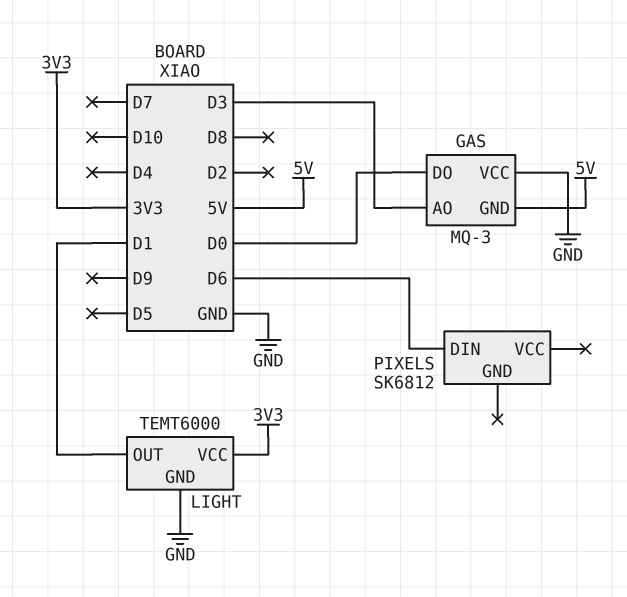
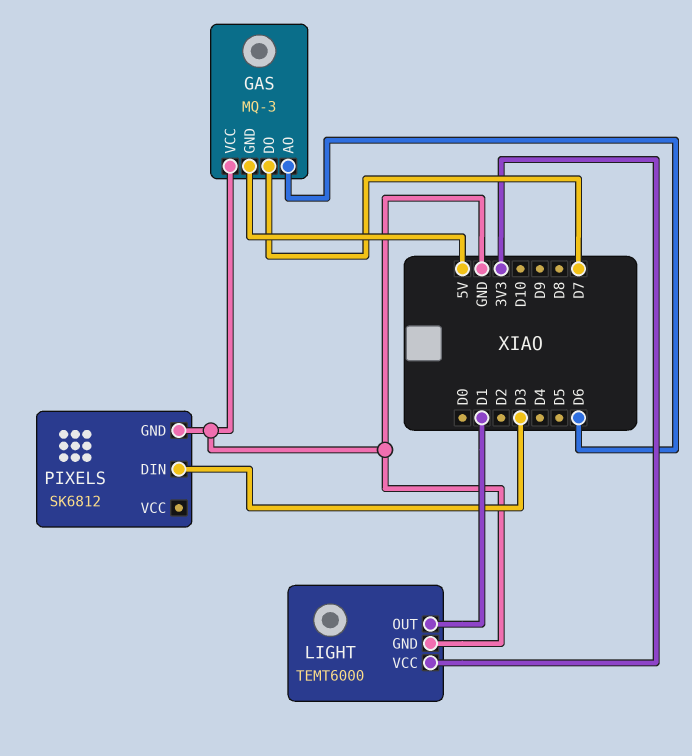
GAS pin AO: D3 -> D6
GAS pin DO: D0 -> D7
PIXELS pin DIN: D6 -> D3
PIXELS pin GND: none -> GND

